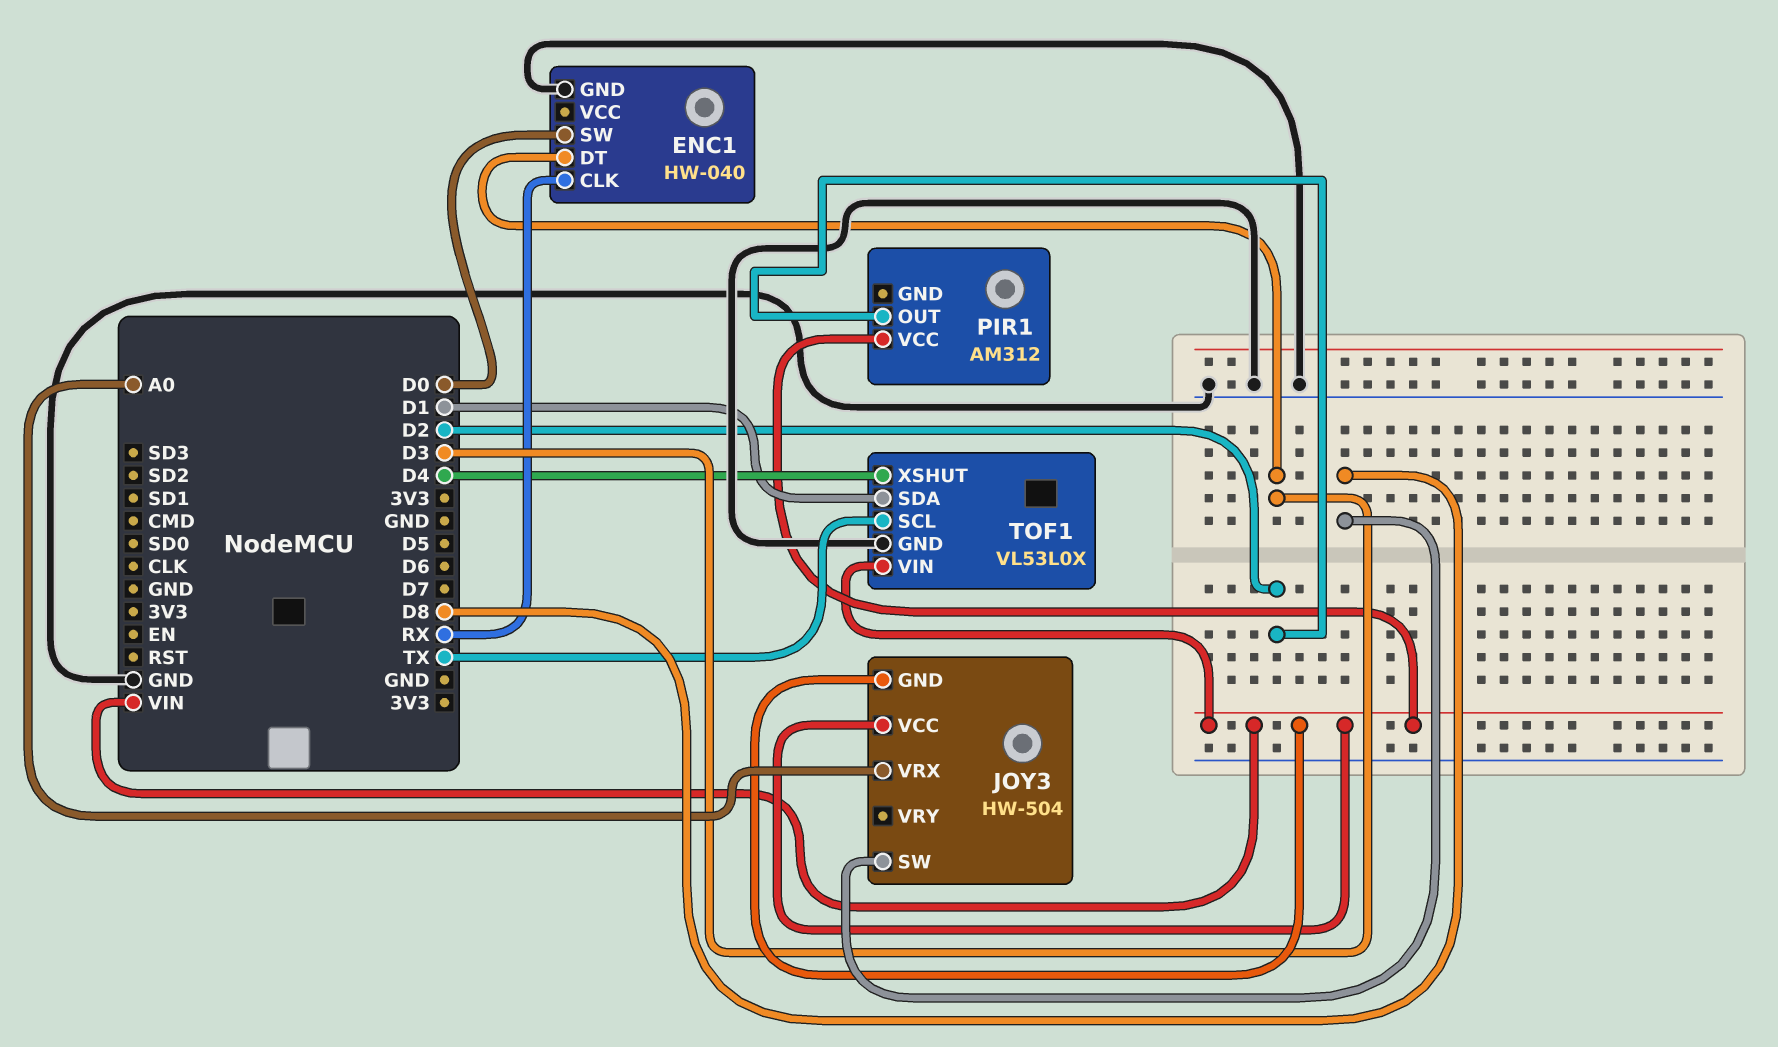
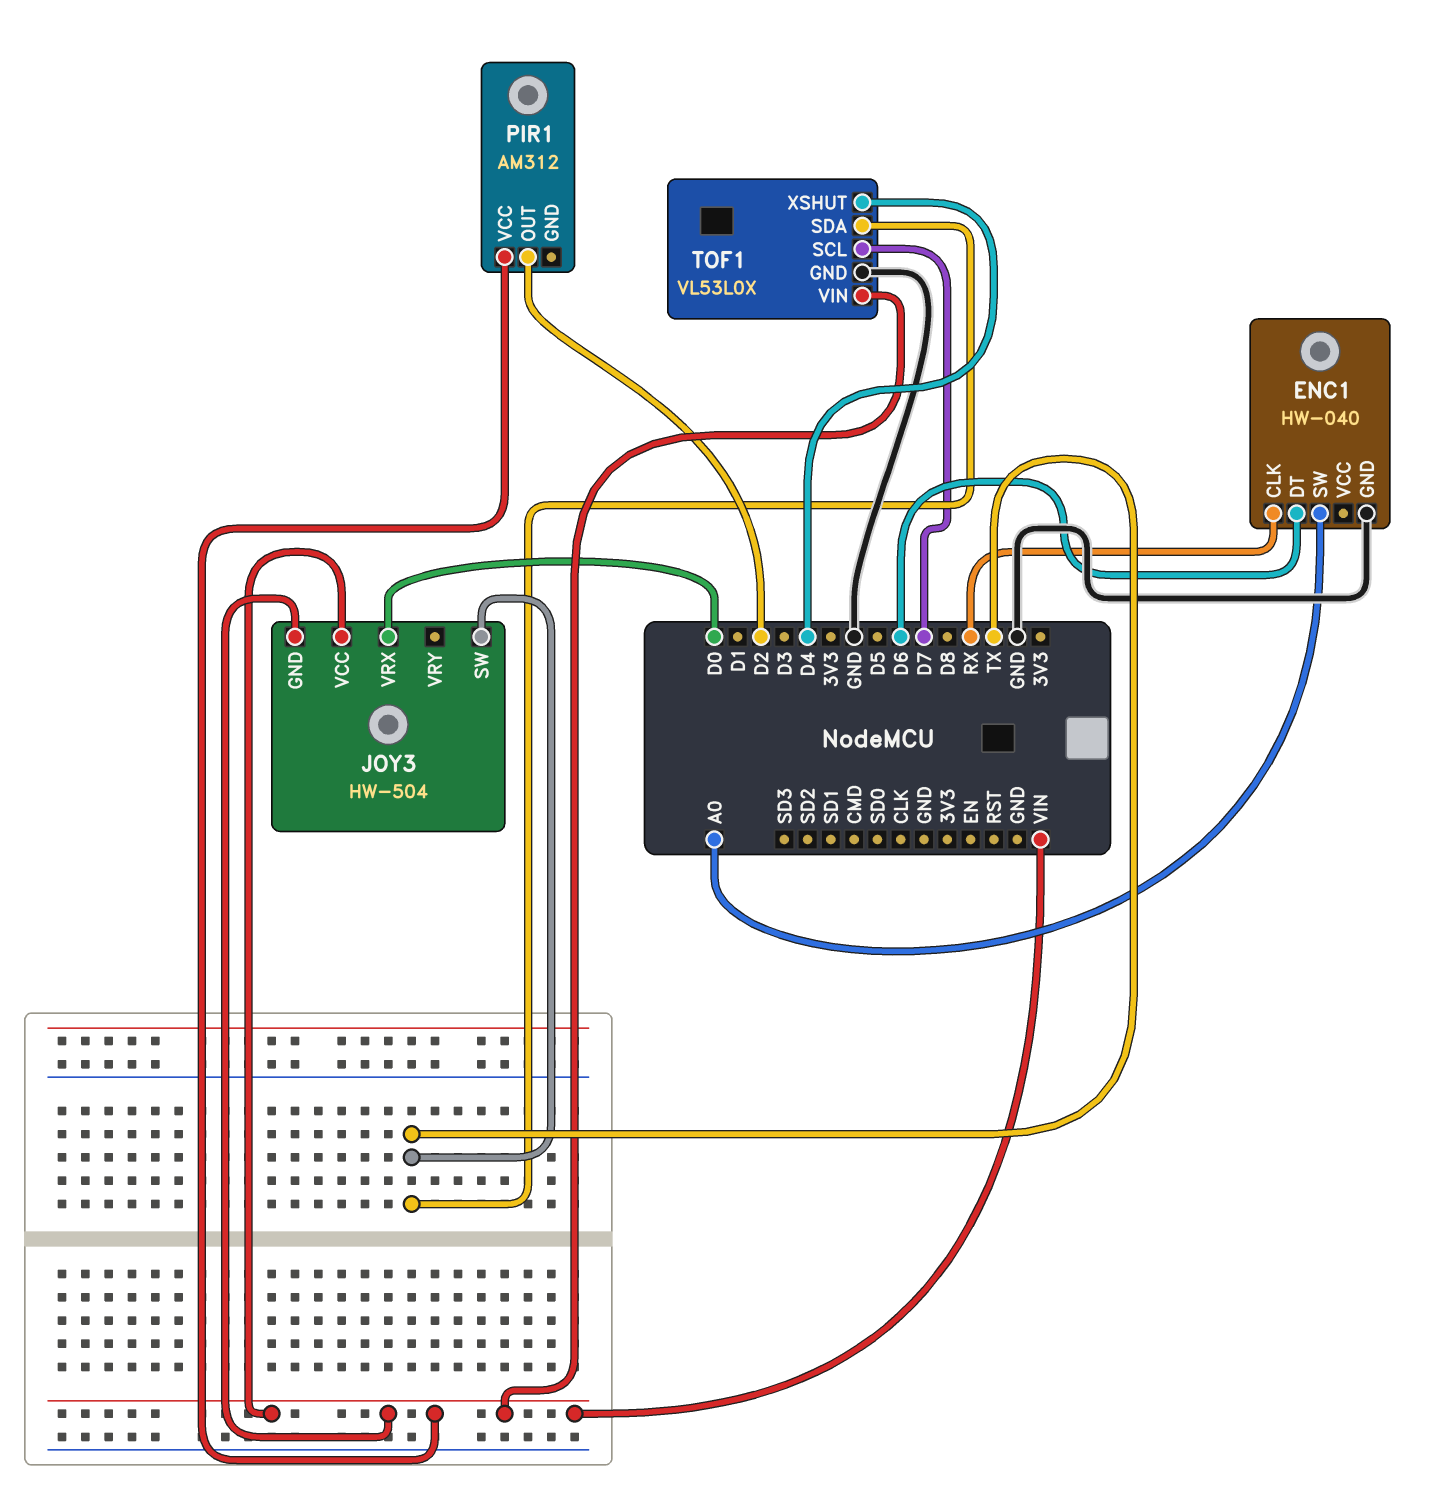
ENC1 pin DT: D3 -> D6
ENC1 pin SW: D0 -> A0
JOY3 pin SW: D8 -> TX
JOY3 pin VRX: A0 -> D0
TOF1 pin SCL: TX -> D7
TOF1 pin SDA: D1 -> TX

